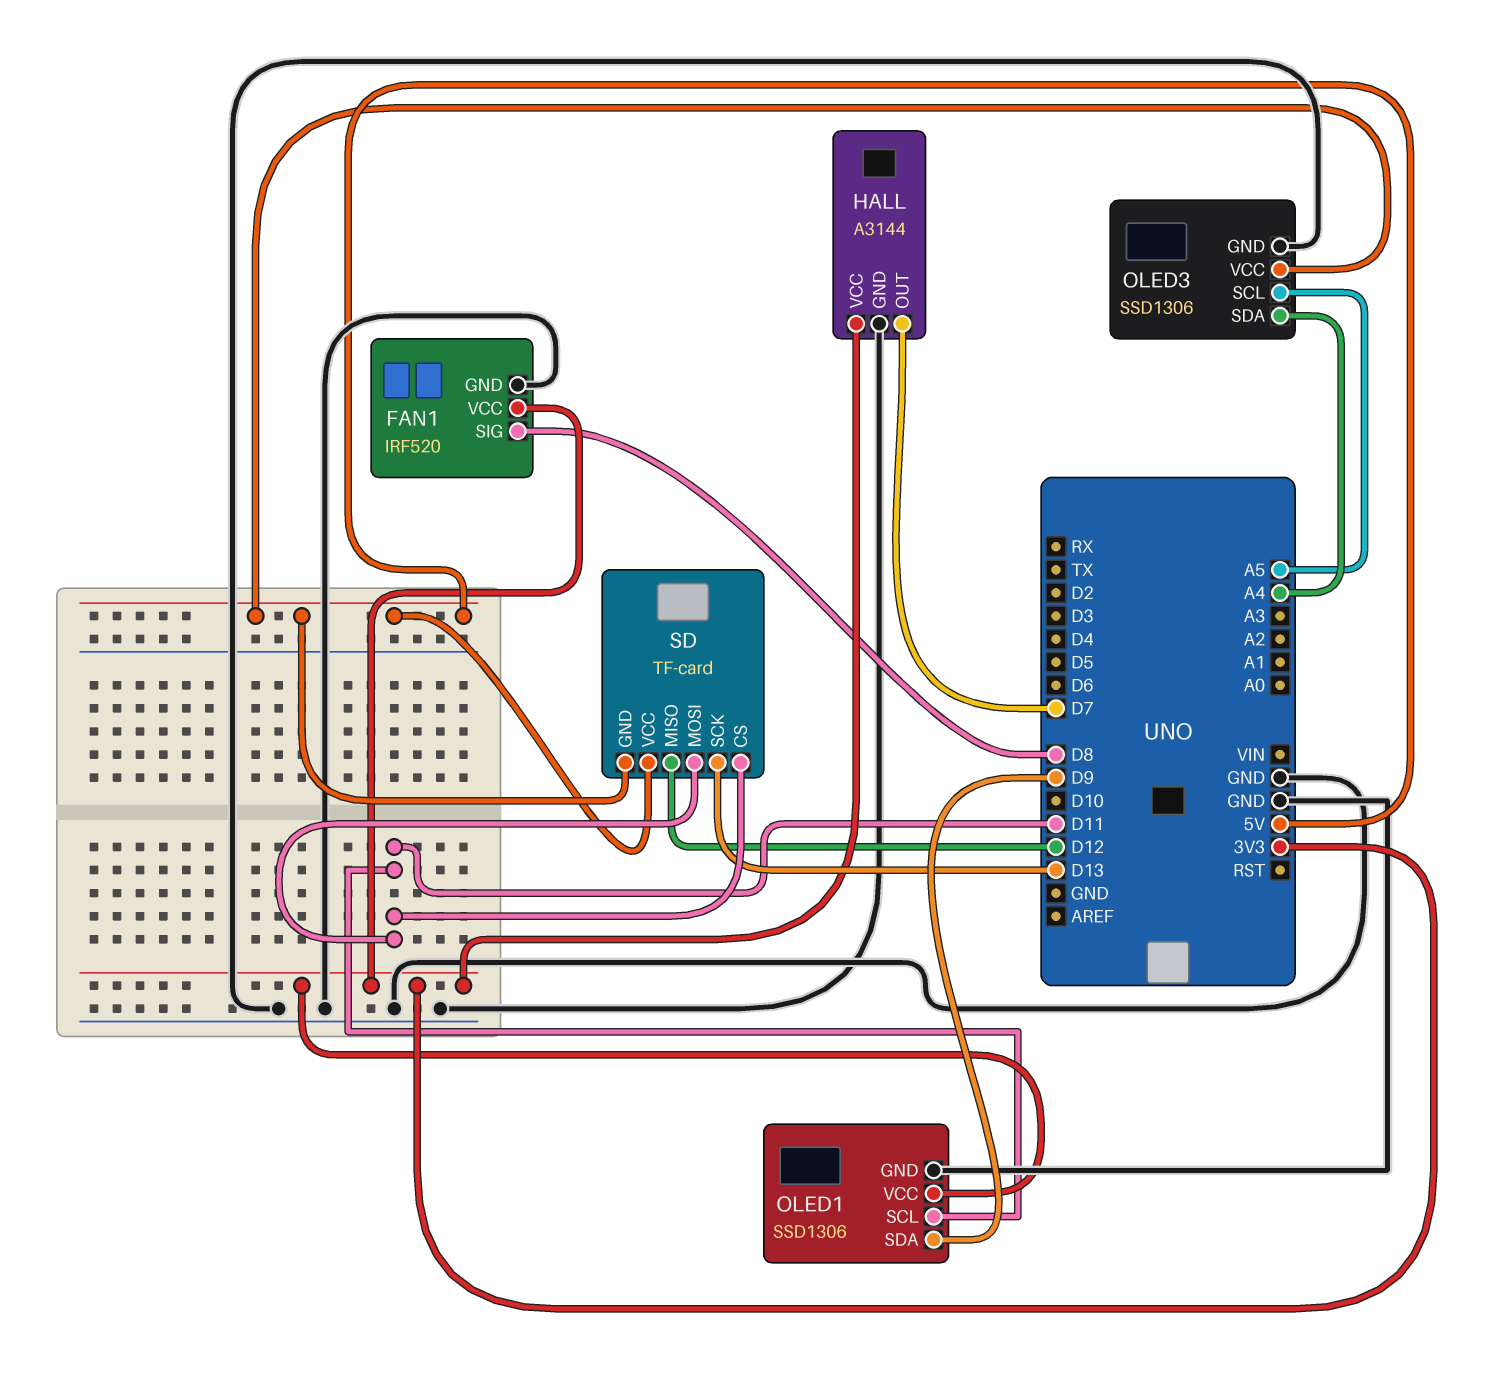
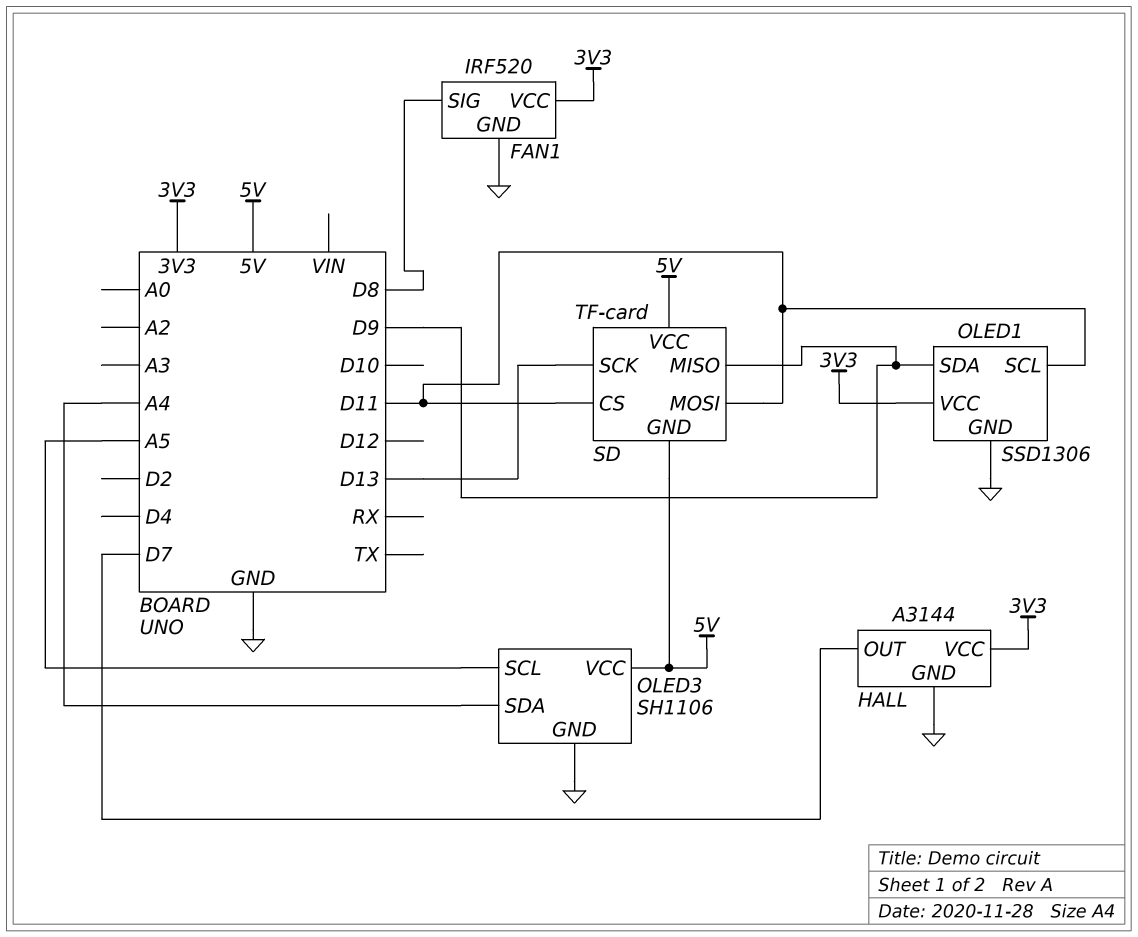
OLED3: SSD1306 -> SH1106
SD pin MISO: D12 -> D9

